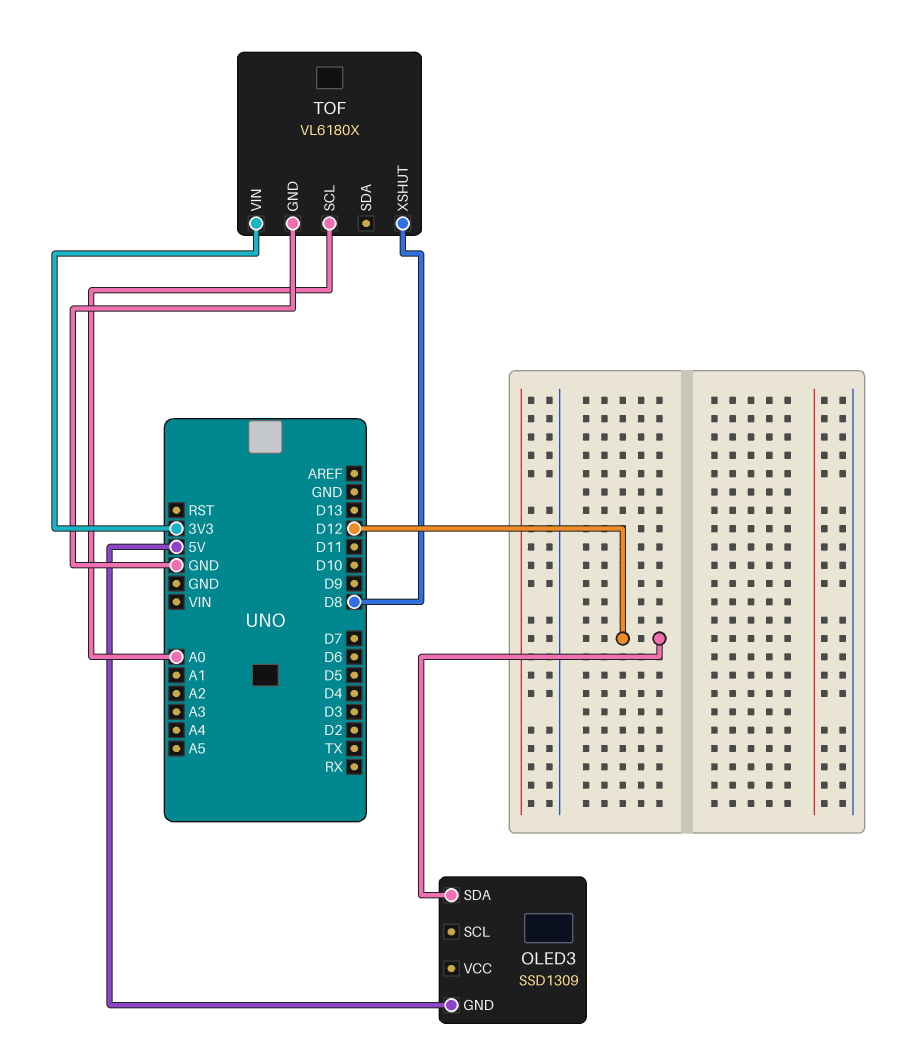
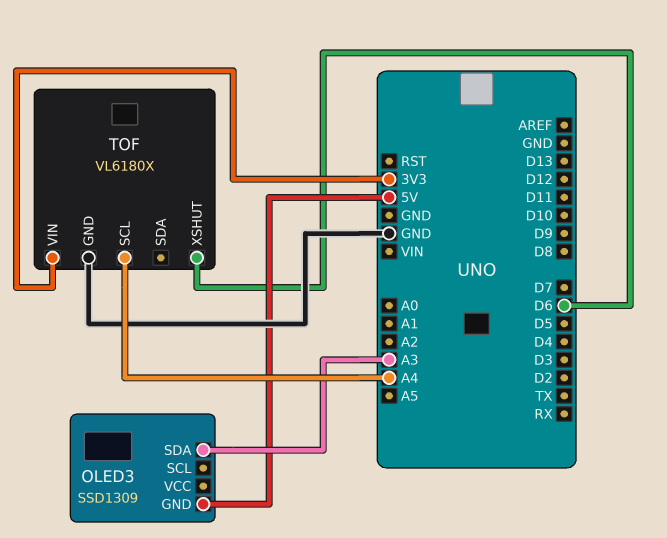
OLED3 pin SDA: D12 -> A3
TOF pin SCL: A0 -> A4
TOF pin XSHUT: D8 -> D6

